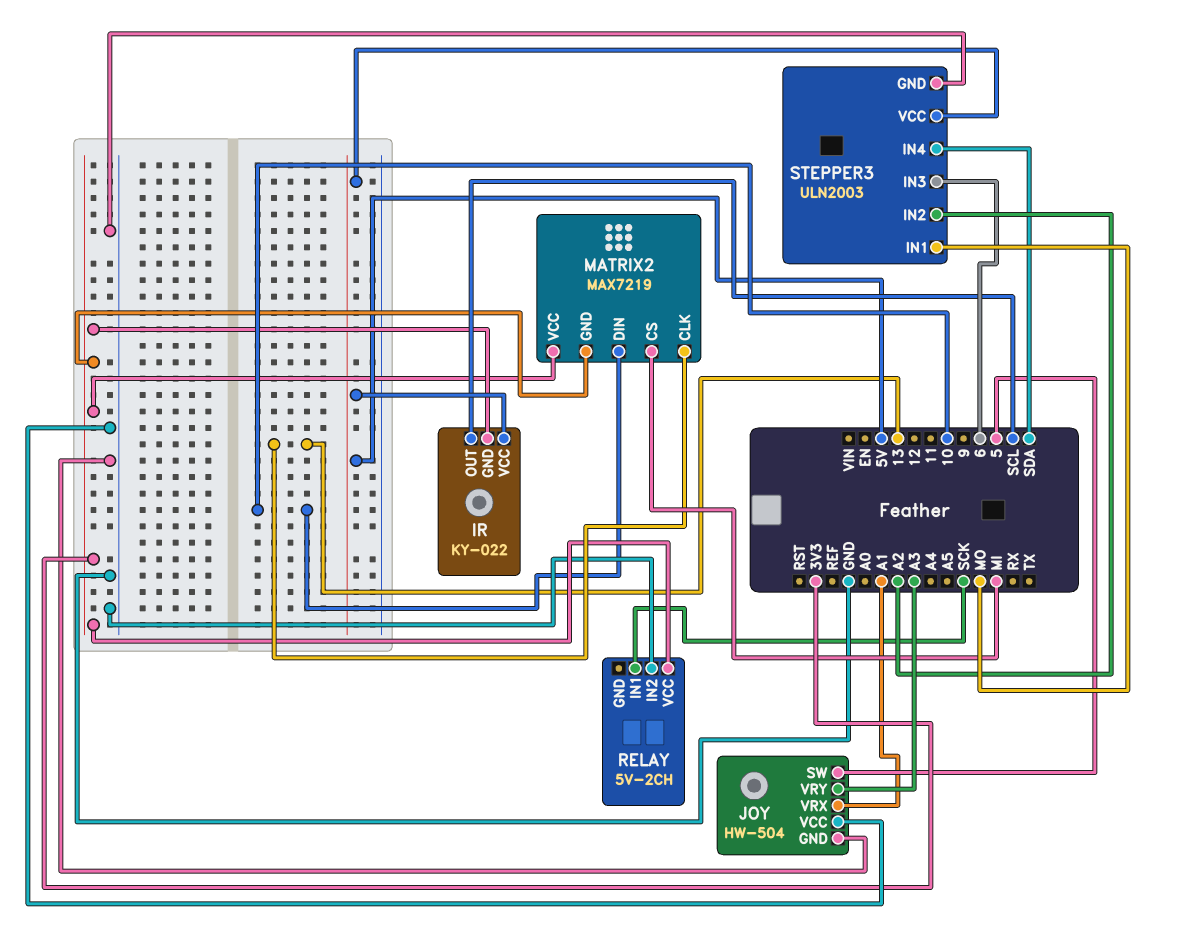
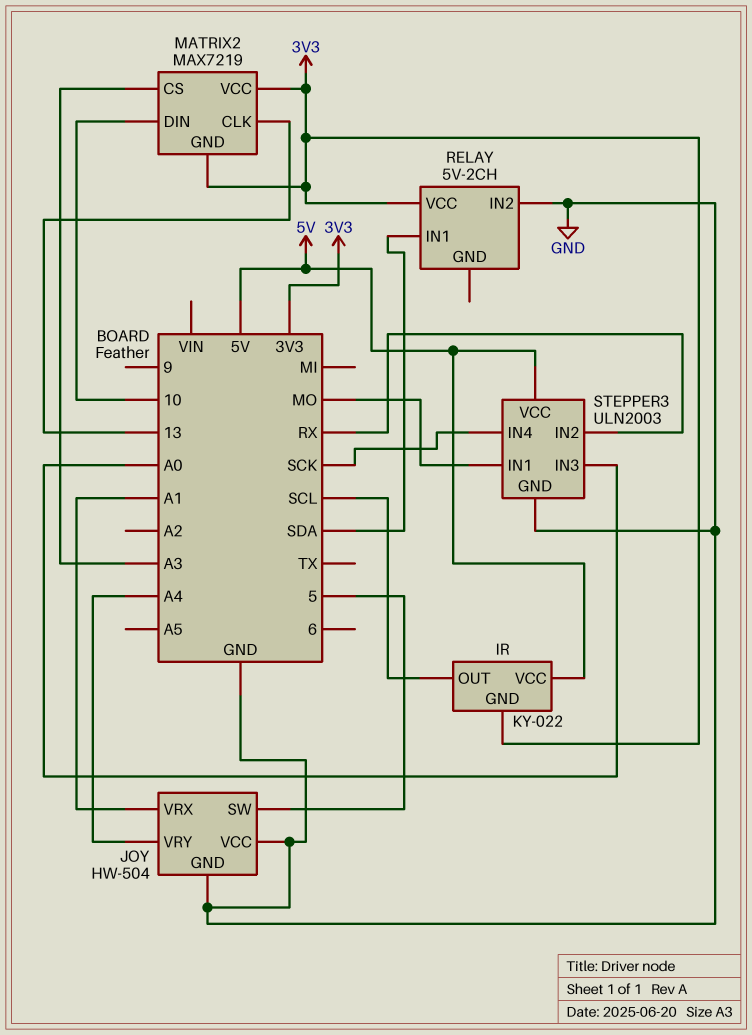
JOY pin VRY: A3 -> A4
MATRIX2 pin CS: MI -> A3
RELAY pin IN1: SCK -> SDA
STEPPER3 pin IN2: A2 -> RX
STEPPER3 pin IN3: 6 -> A0
STEPPER3 pin IN4: SDA -> SCK

